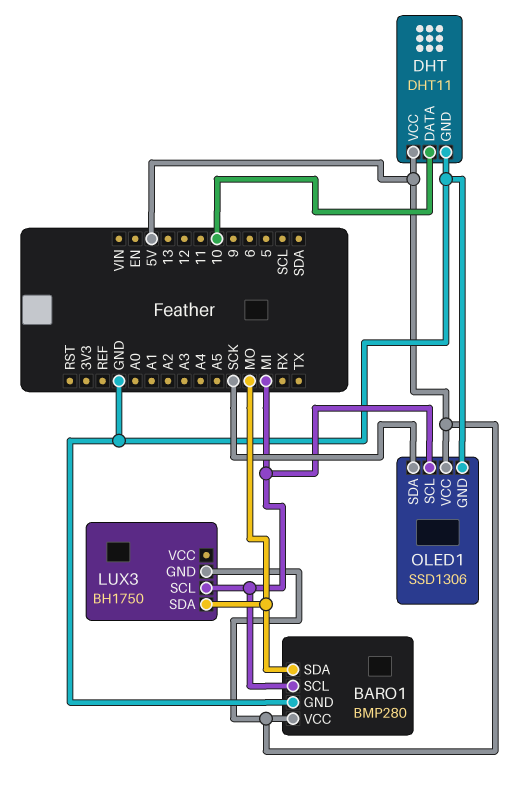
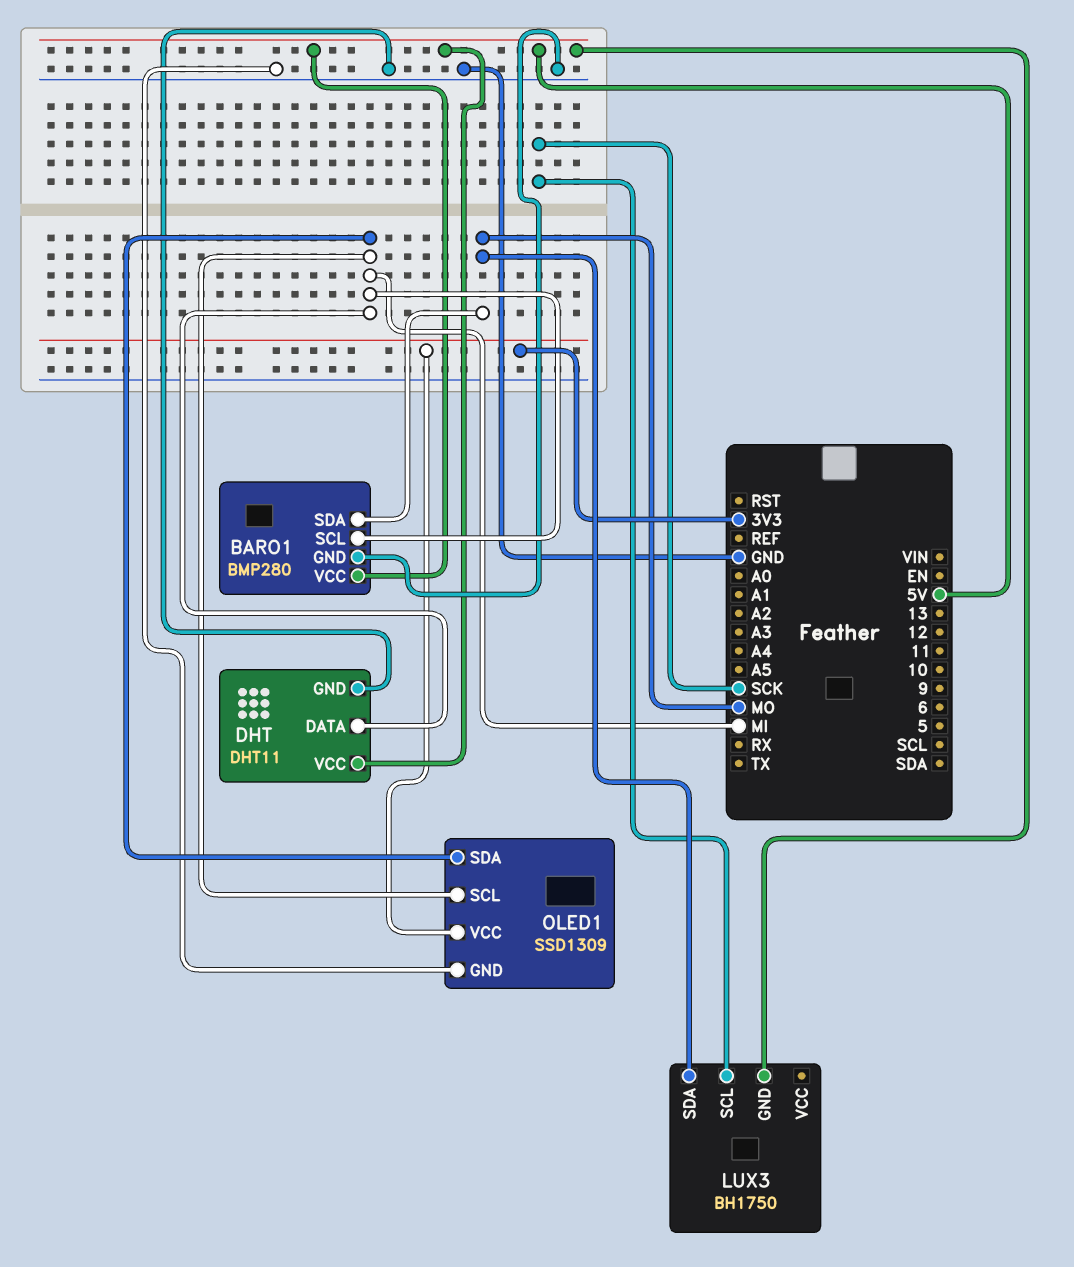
DHT pin DATA: 10 -> MI
LUX3 pin SCL: MI -> SCK
OLED1: SSD1306 -> SSD1309
OLED1 pin SDA: SCK -> MI
OLED1 pin VCC: 5V -> 3V3

